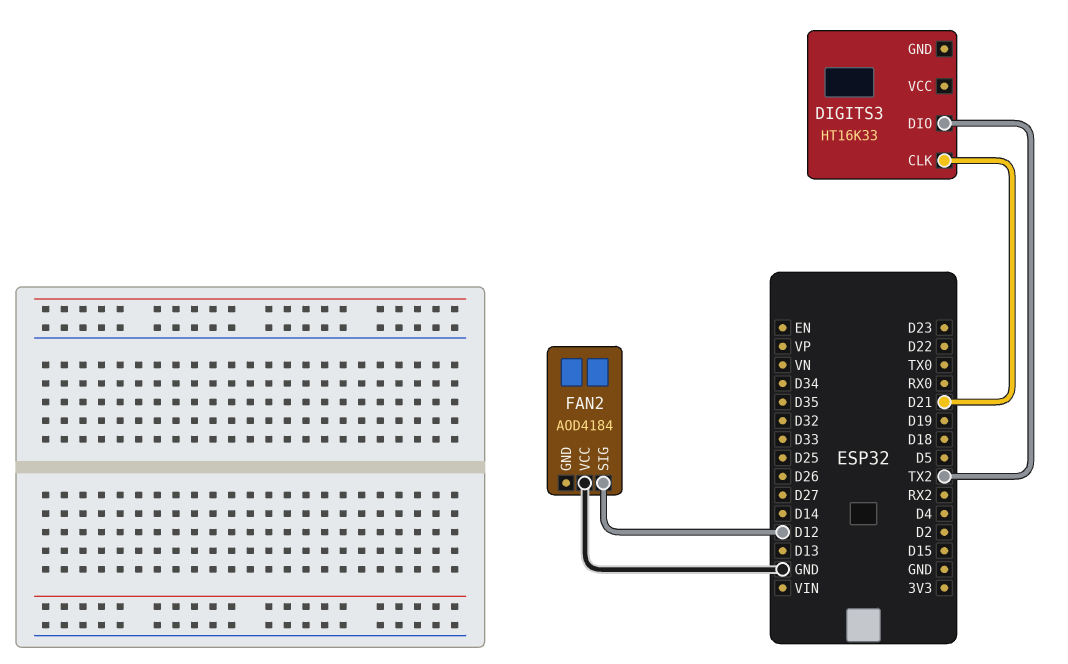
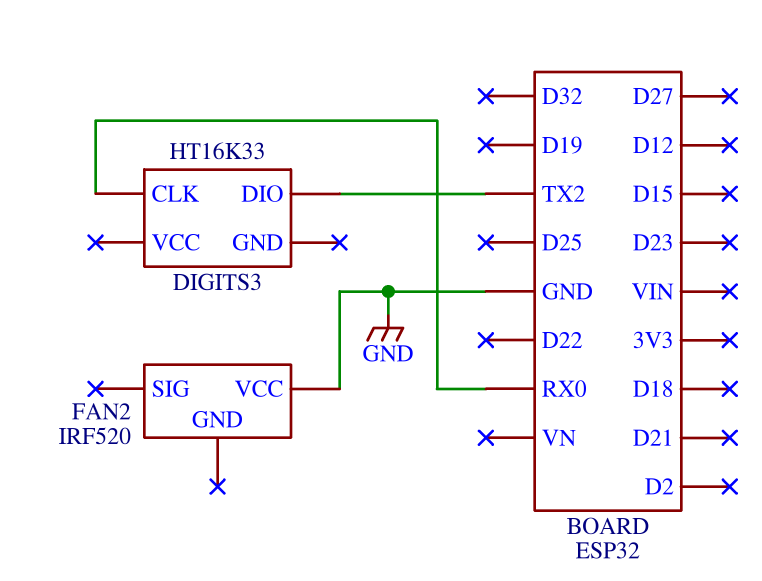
DIGITS3 pin CLK: D21 -> RX0
FAN2: AOD4184 -> IRF520
FAN2 pin SIG: D12 -> none

